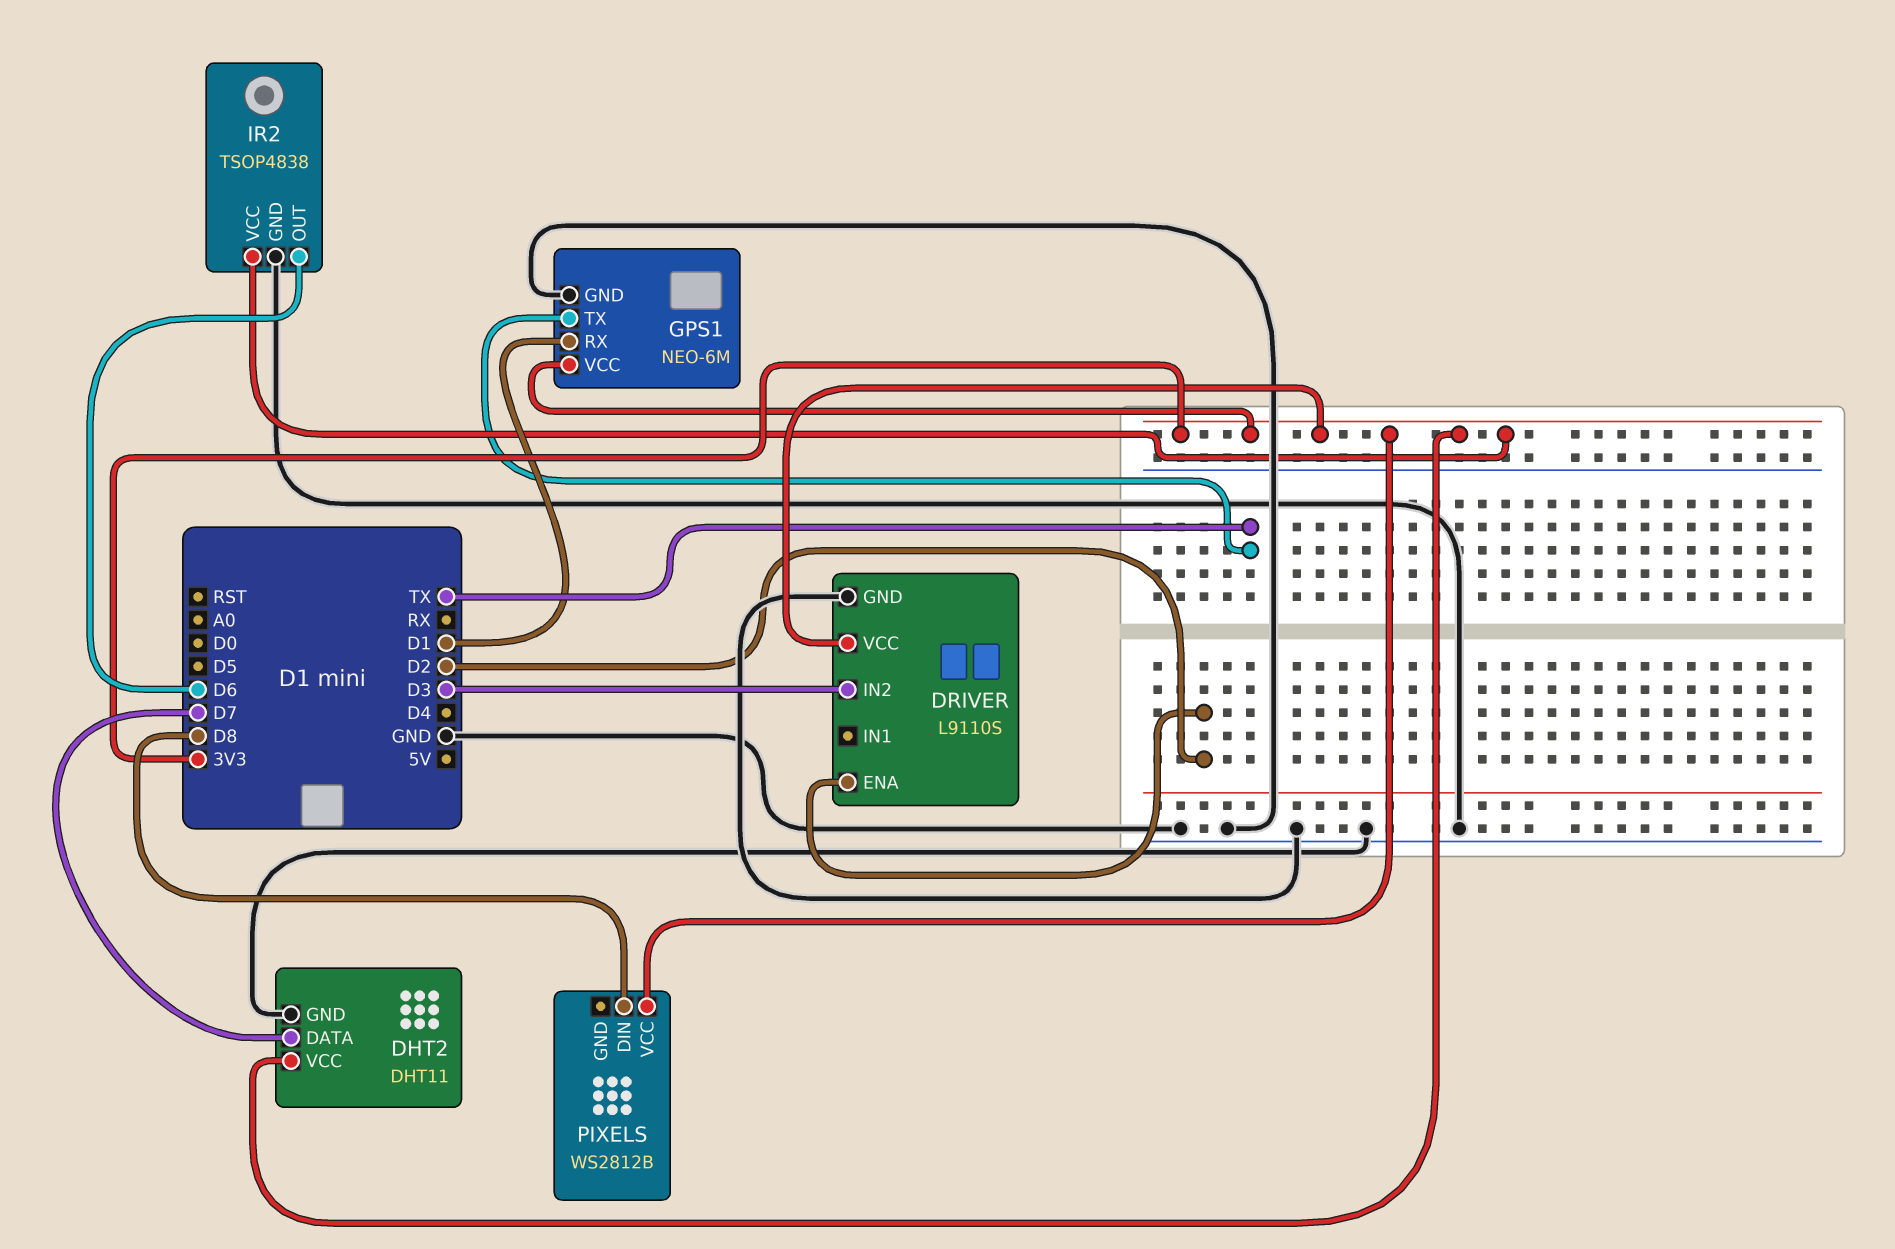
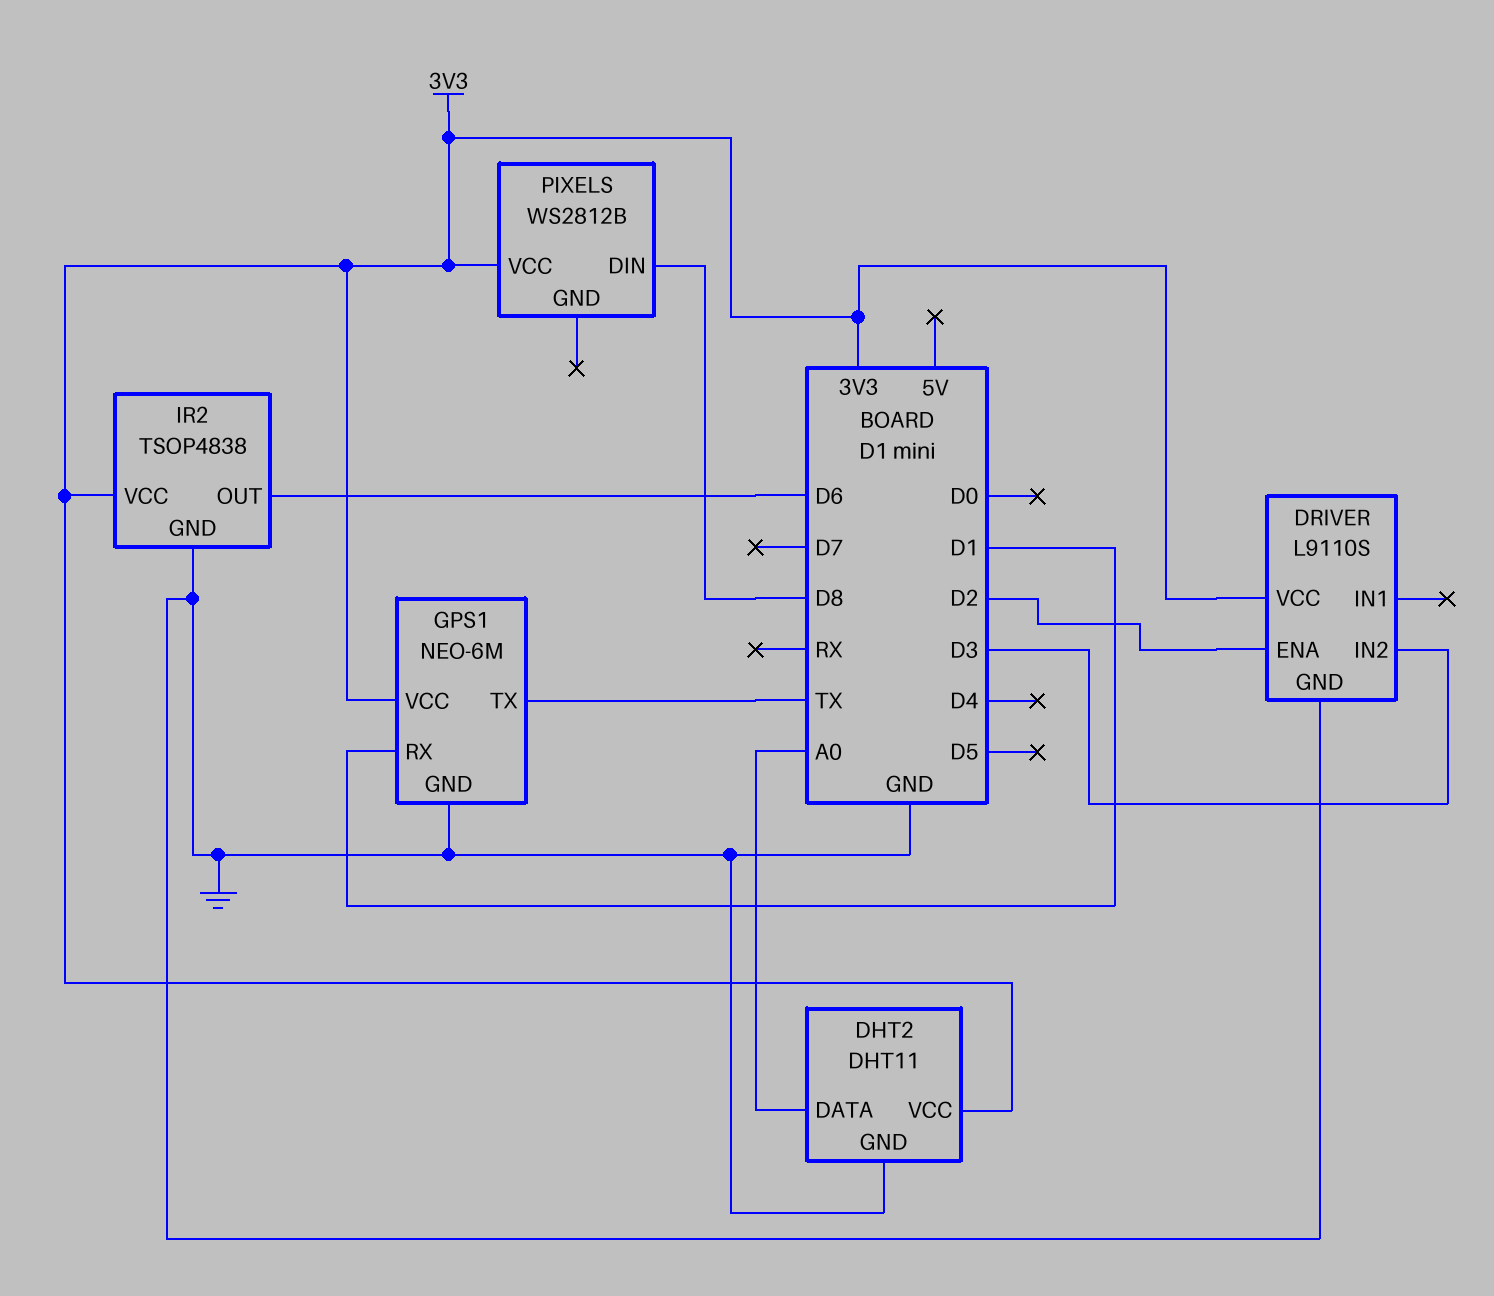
DHT2 pin DATA: D7 -> A0

